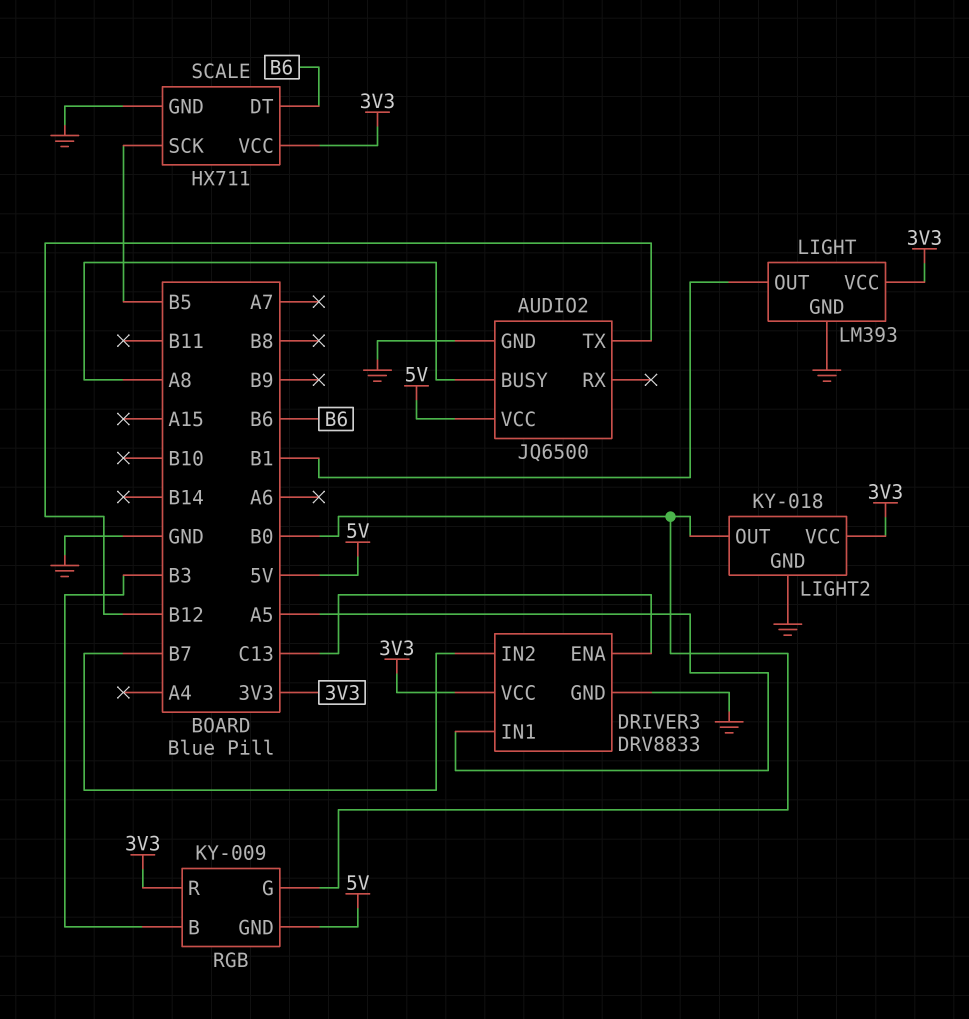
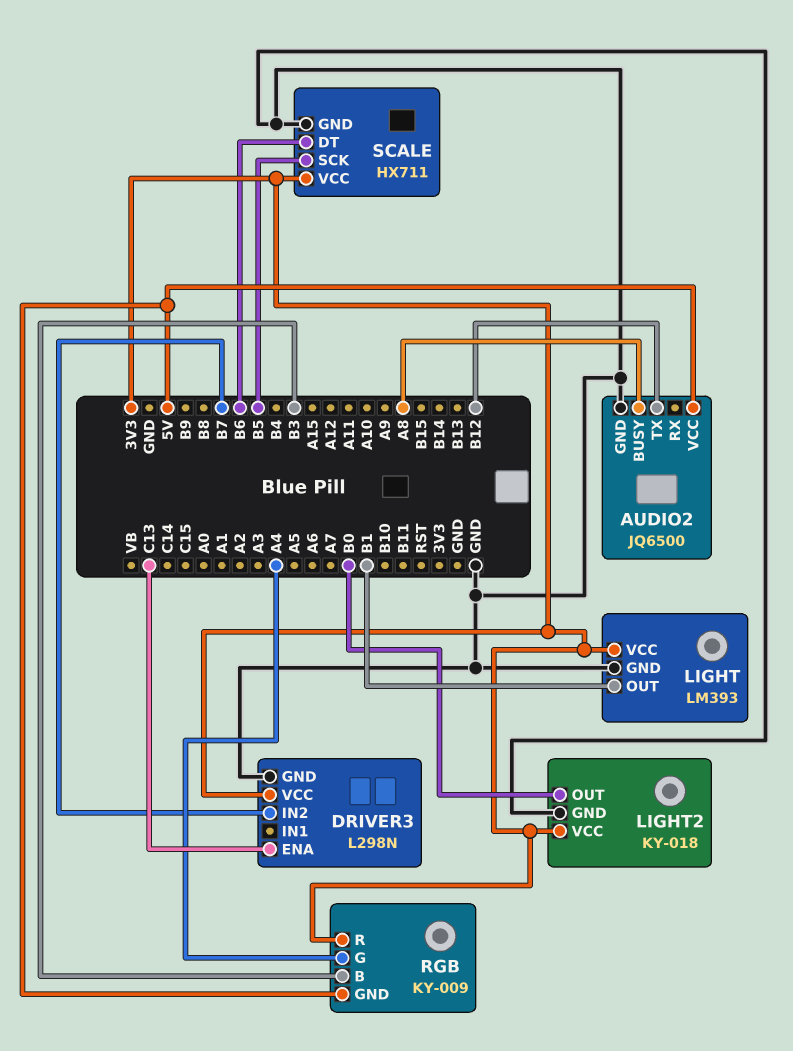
DRIVER3: DRV8833 -> L298N
DRIVER3 pin IN1: A5 -> none
RGB pin G: B0 -> A4

